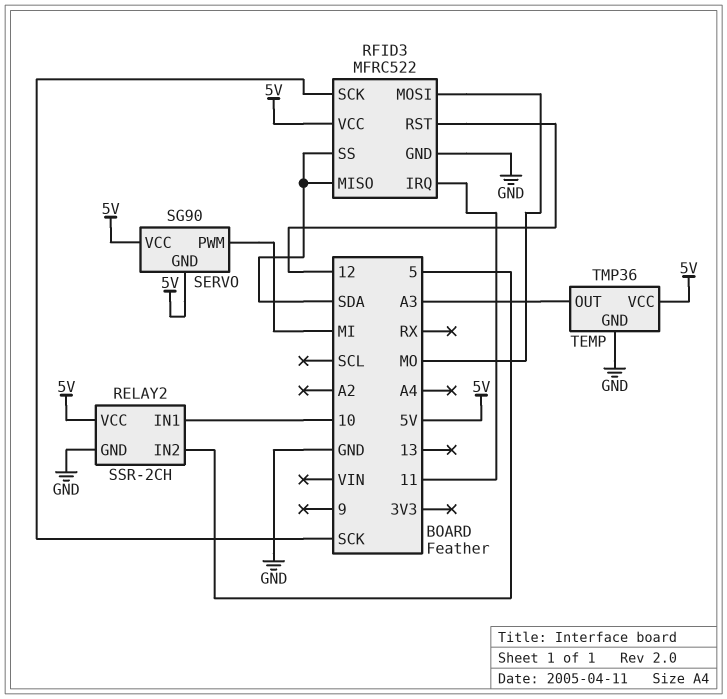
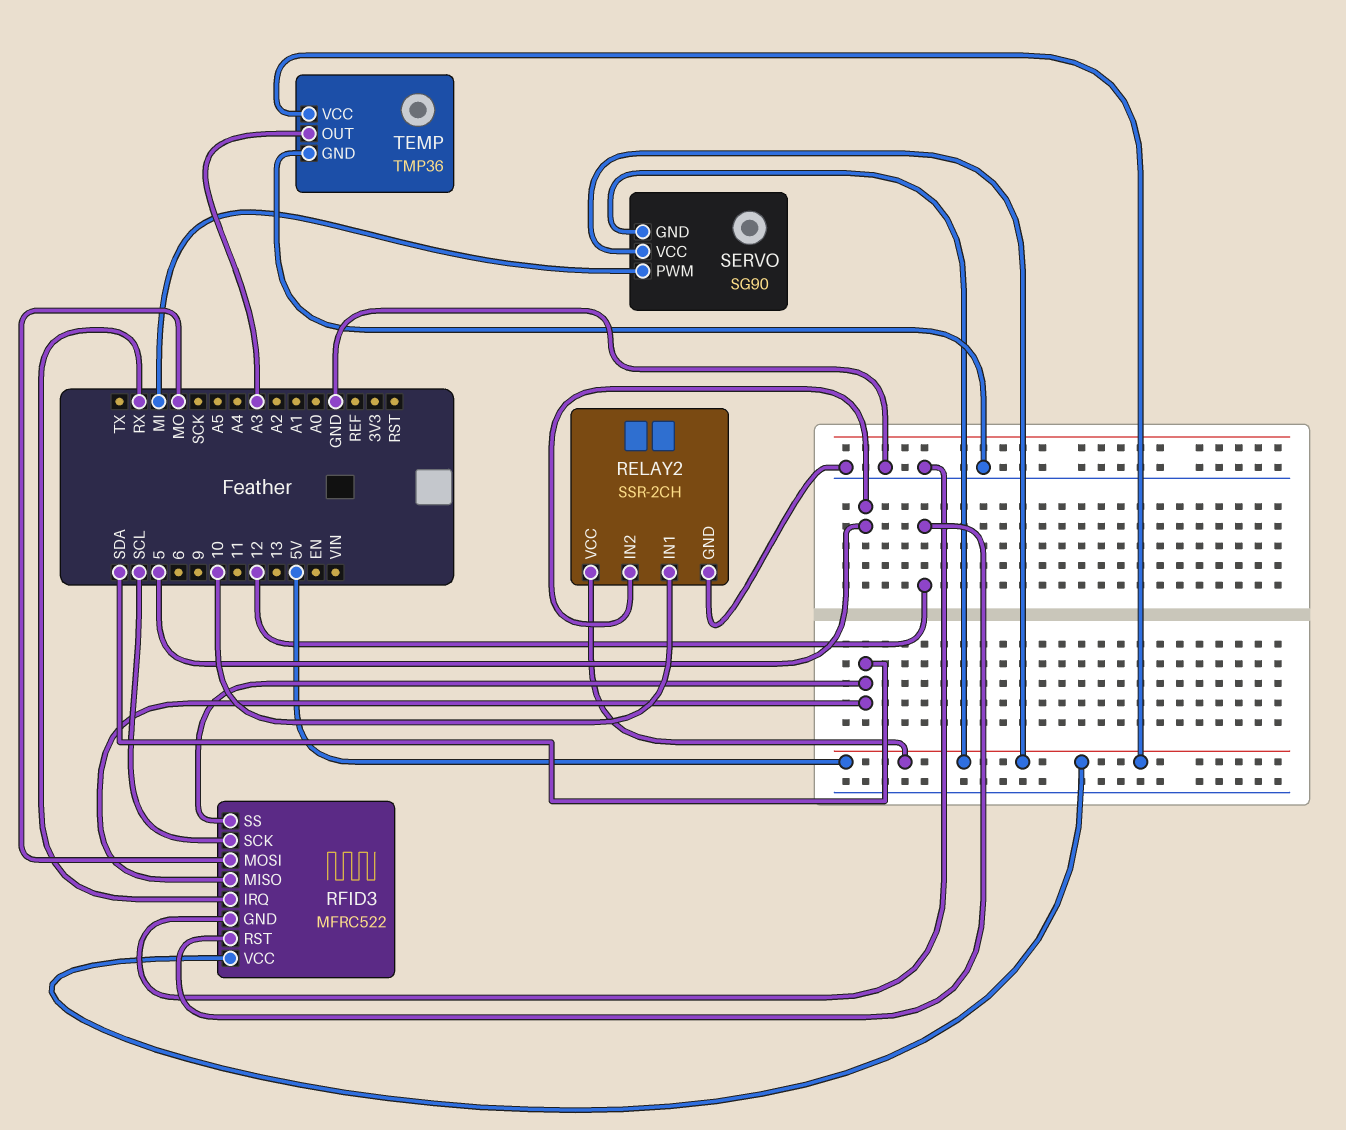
RFID3 pin IRQ: 11 -> RX
RFID3 pin SCK: SCK -> SCL

